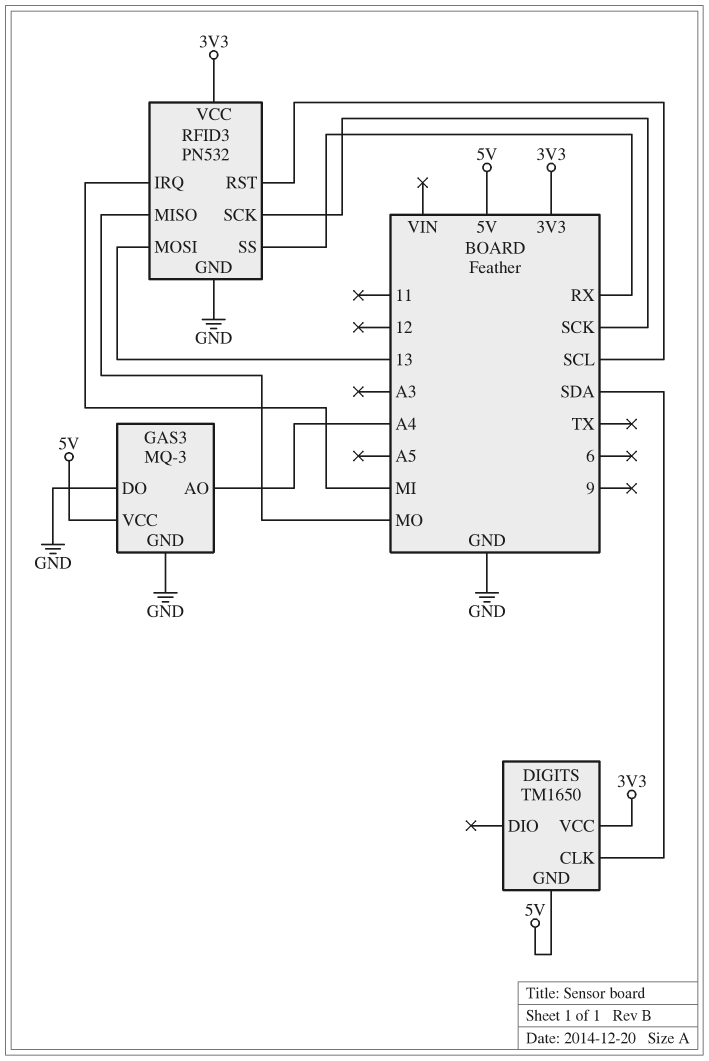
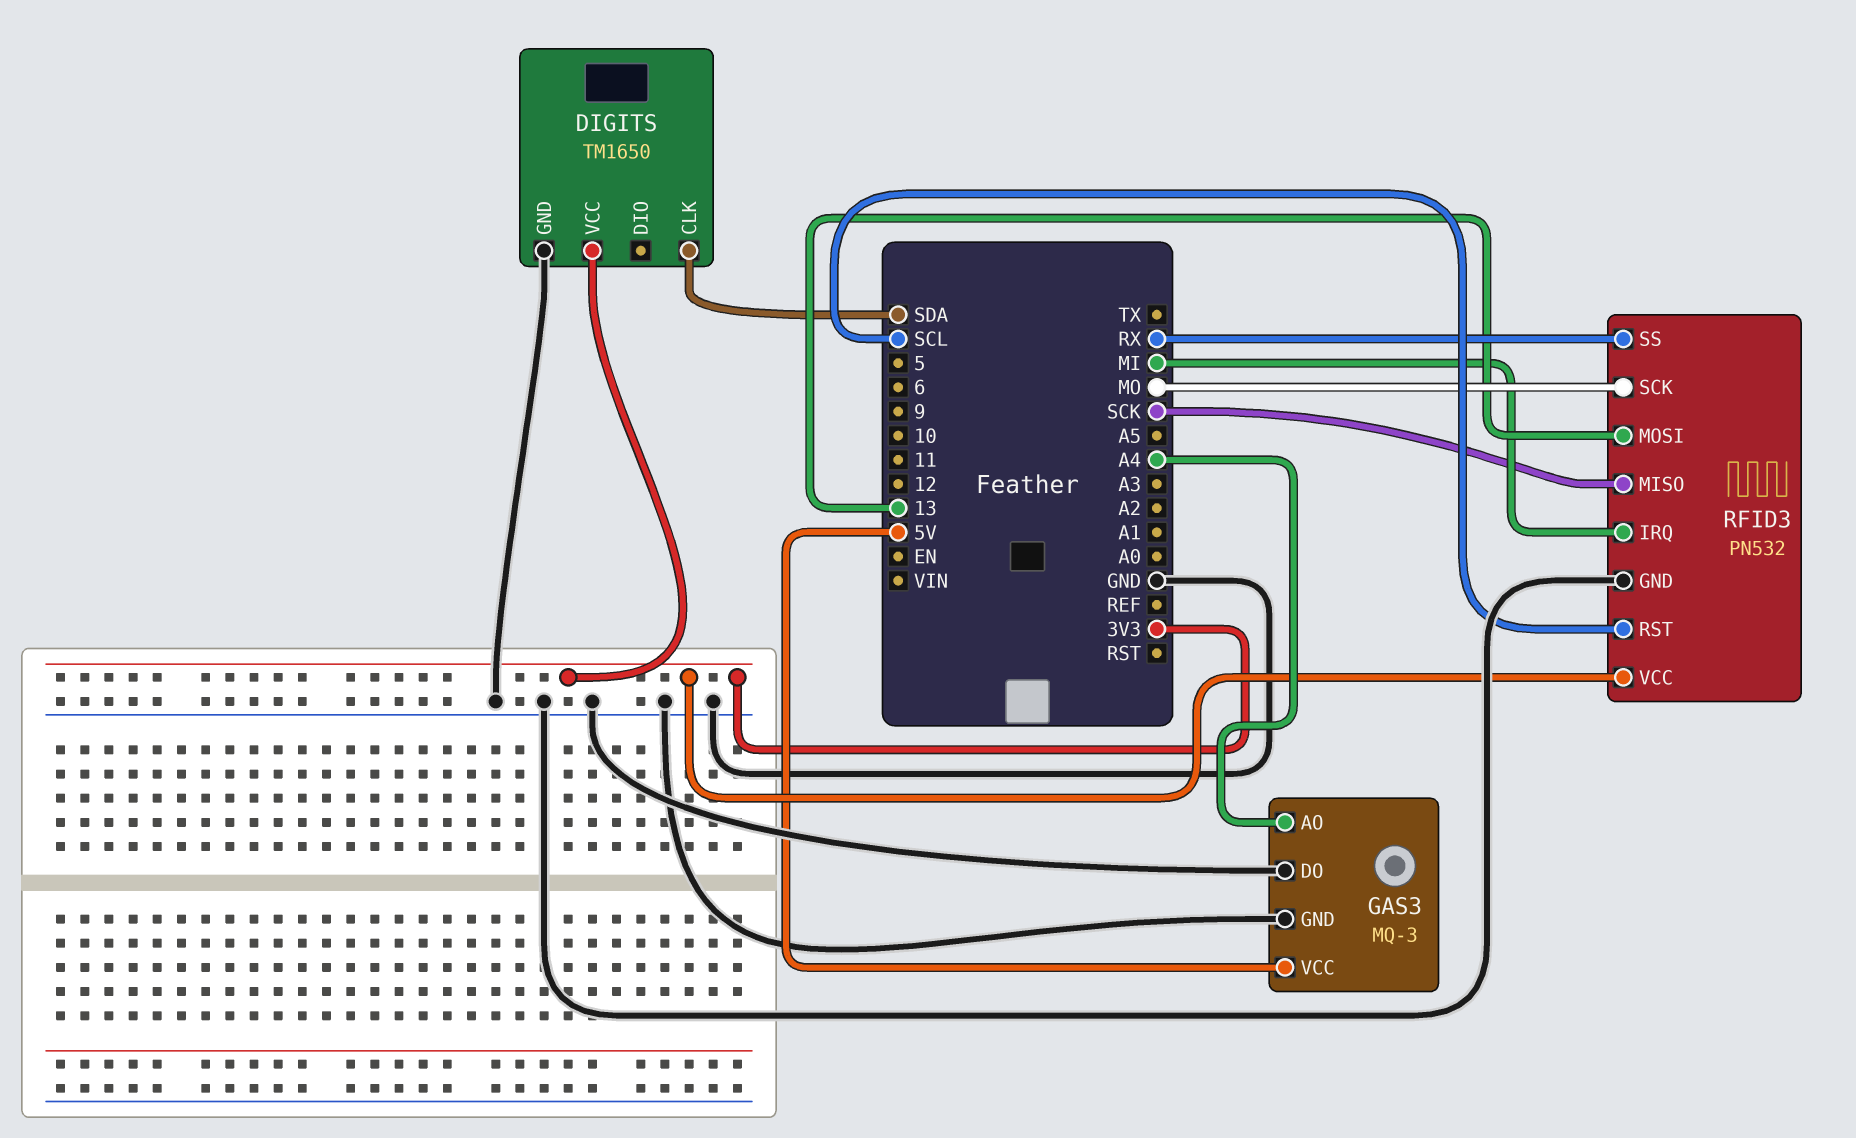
DIGITS pin GND: 5V -> GND
RFID3 pin MISO: MO -> SCK
RFID3 pin SCK: SCK -> MO

